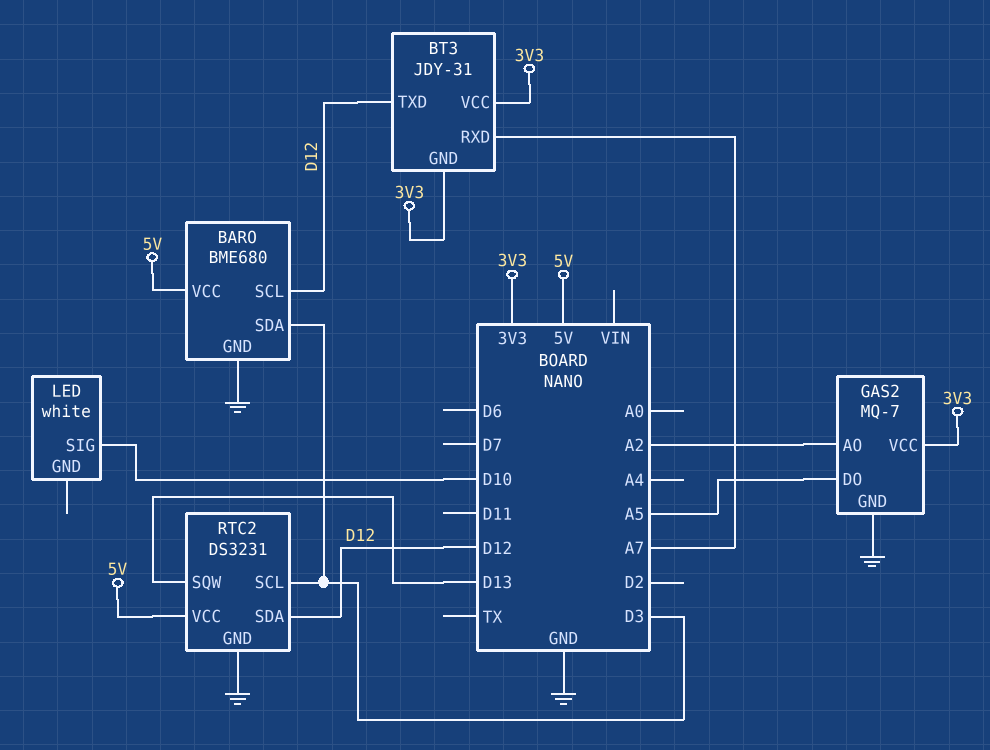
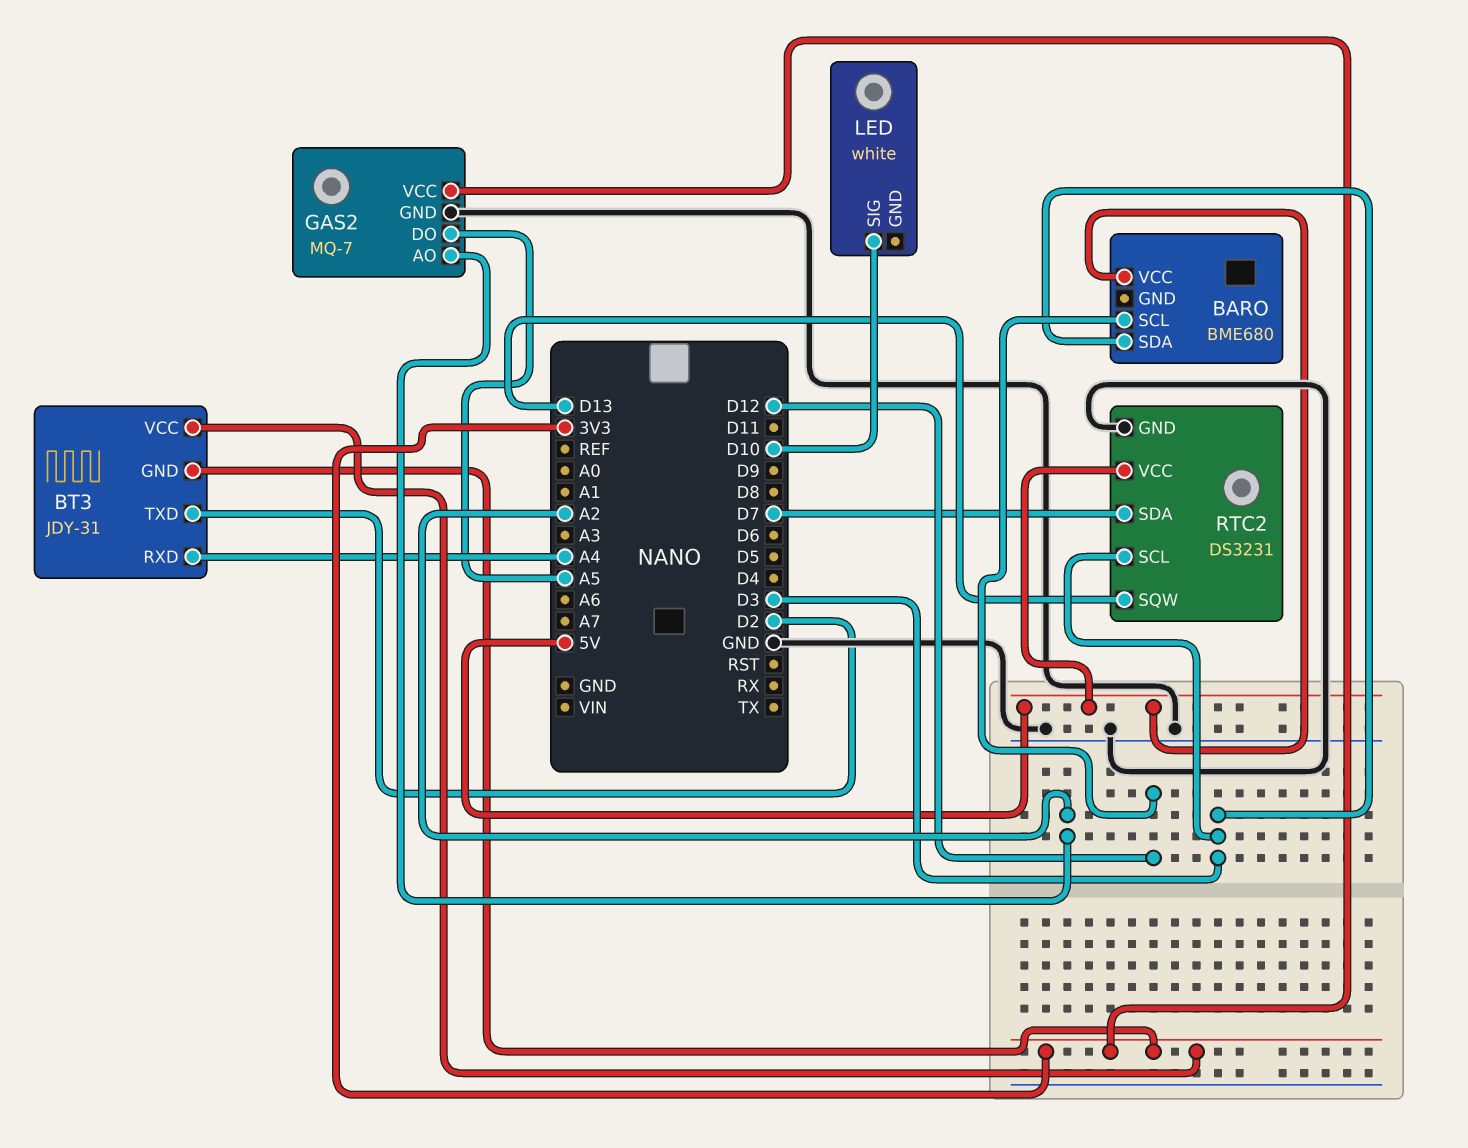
BARO pin GND: GND -> none
BT3 pin RXD: A7 -> A4
BT3 pin TXD: D12 -> D2
RTC2 pin SDA: D12 -> D7

